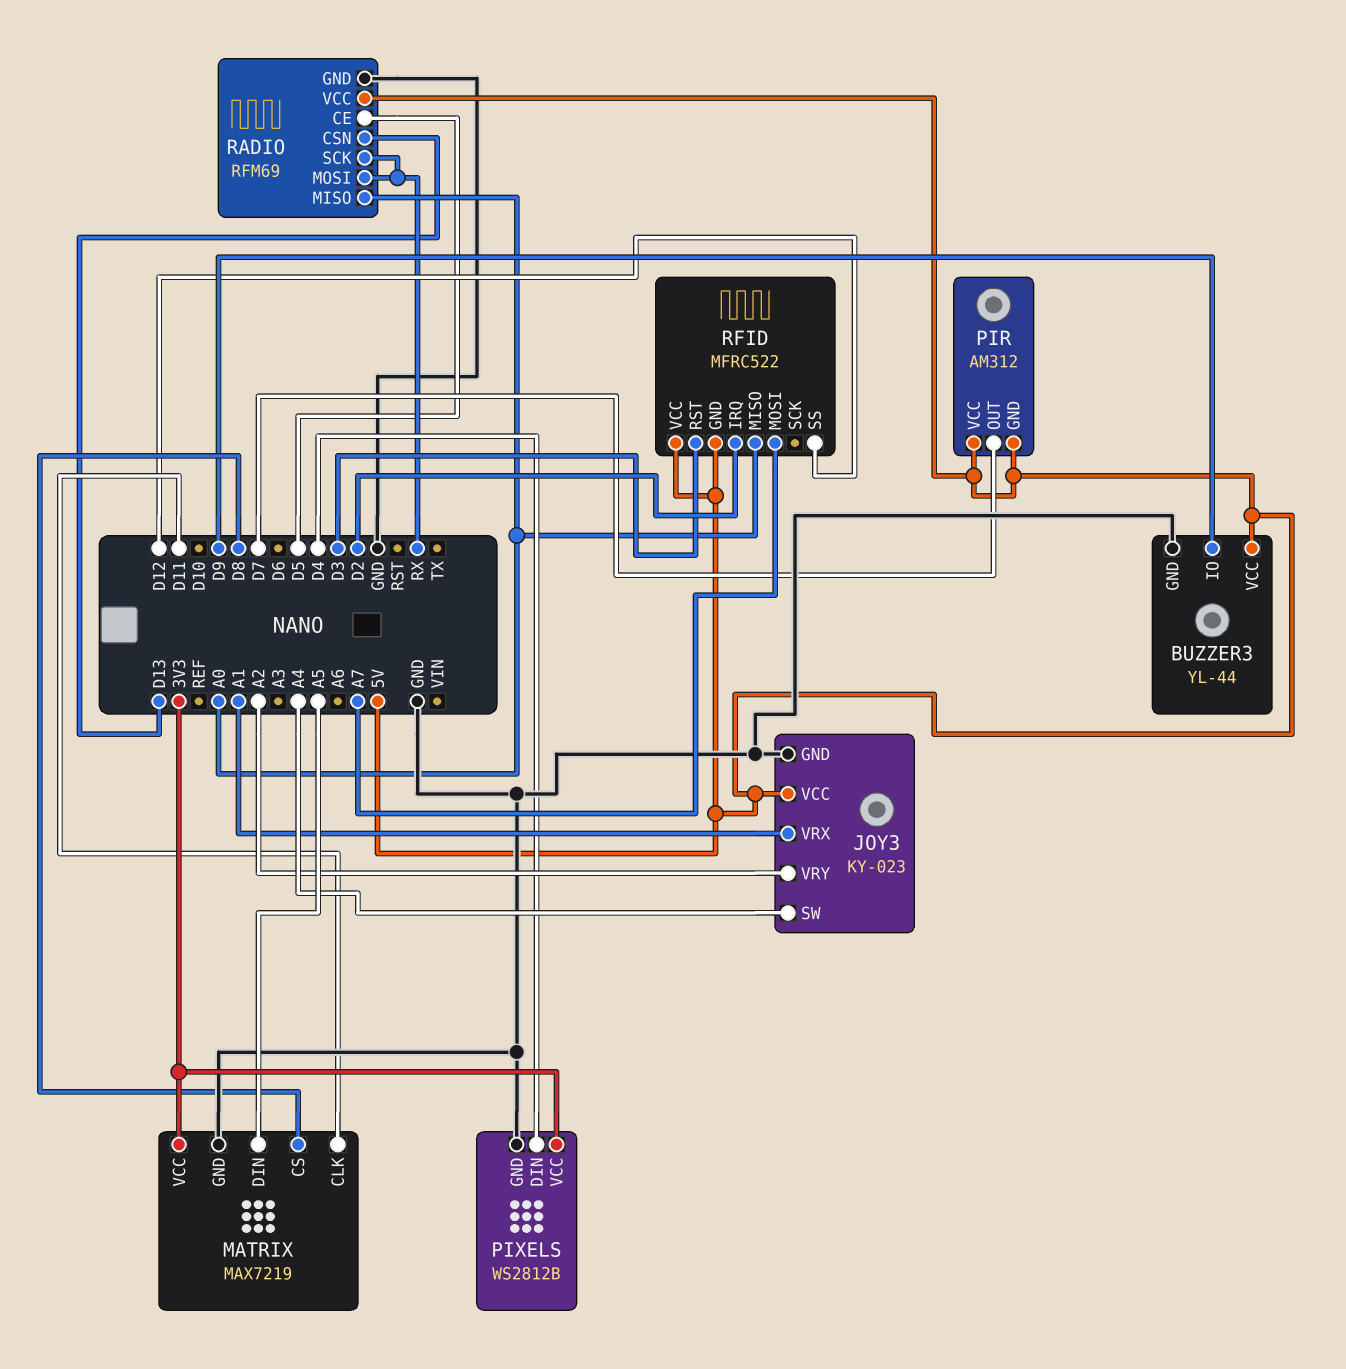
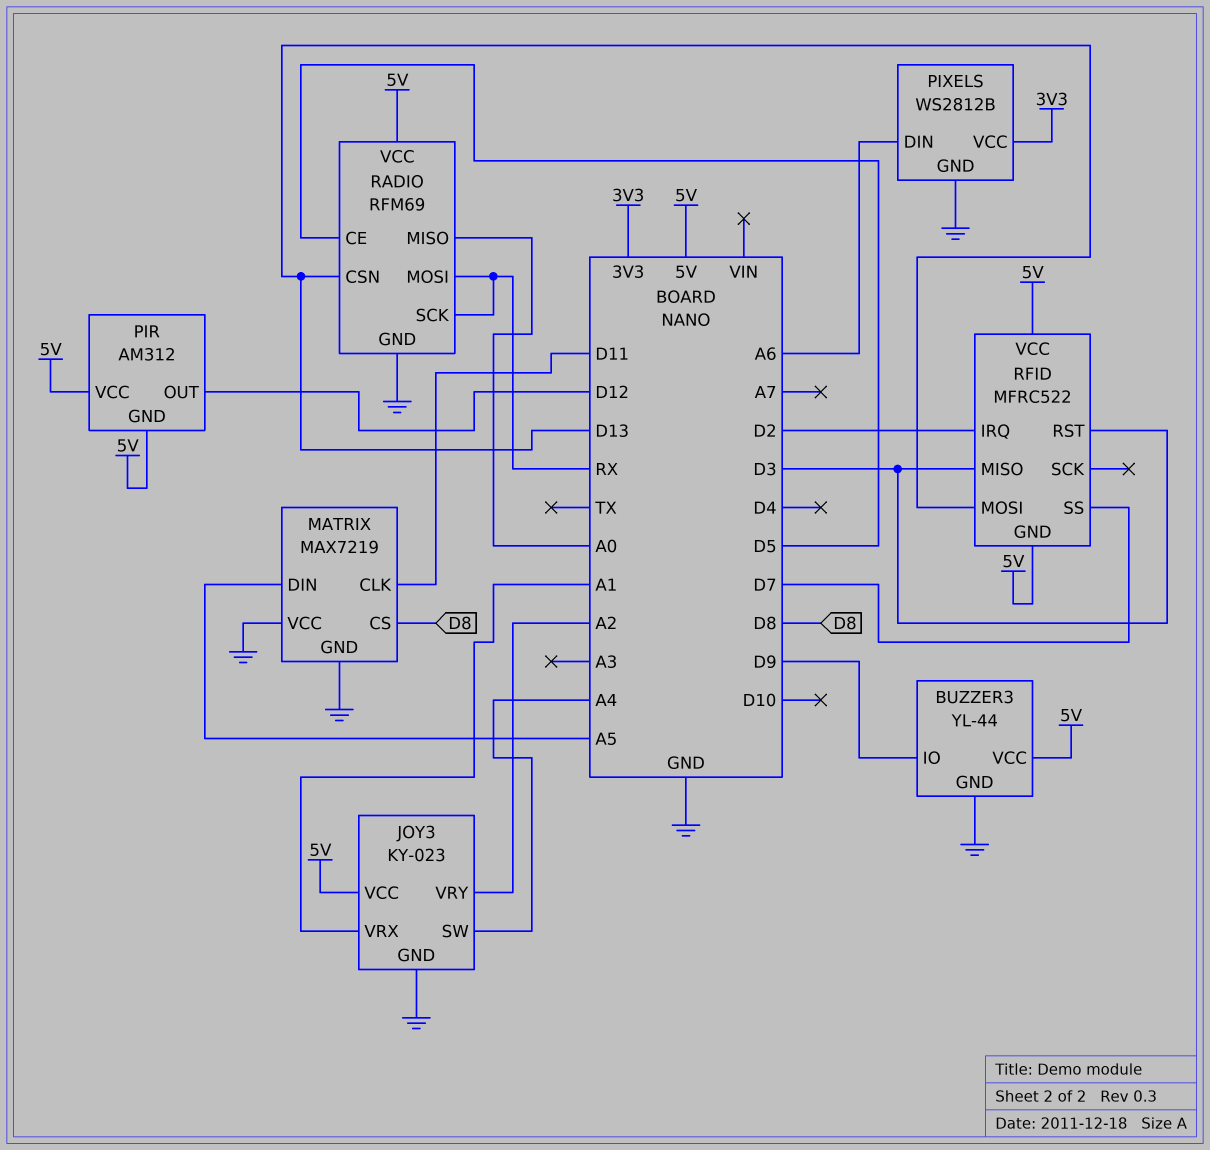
MATRIX pin VCC: 3V3 -> GND
PIR pin OUT: D7 -> D12
PIXELS pin DIN: D4 -> A6
RFID pin MISO: A0 -> D3
RFID pin MOSI: A7 -> D13
RFID pin SS: D12 -> D7

